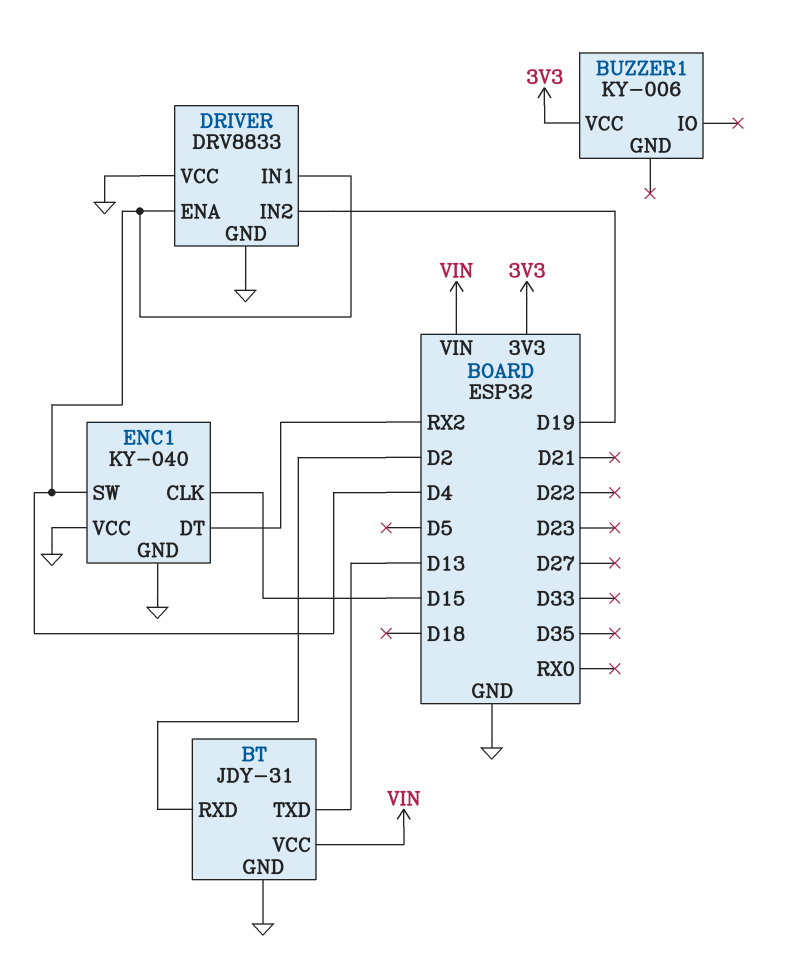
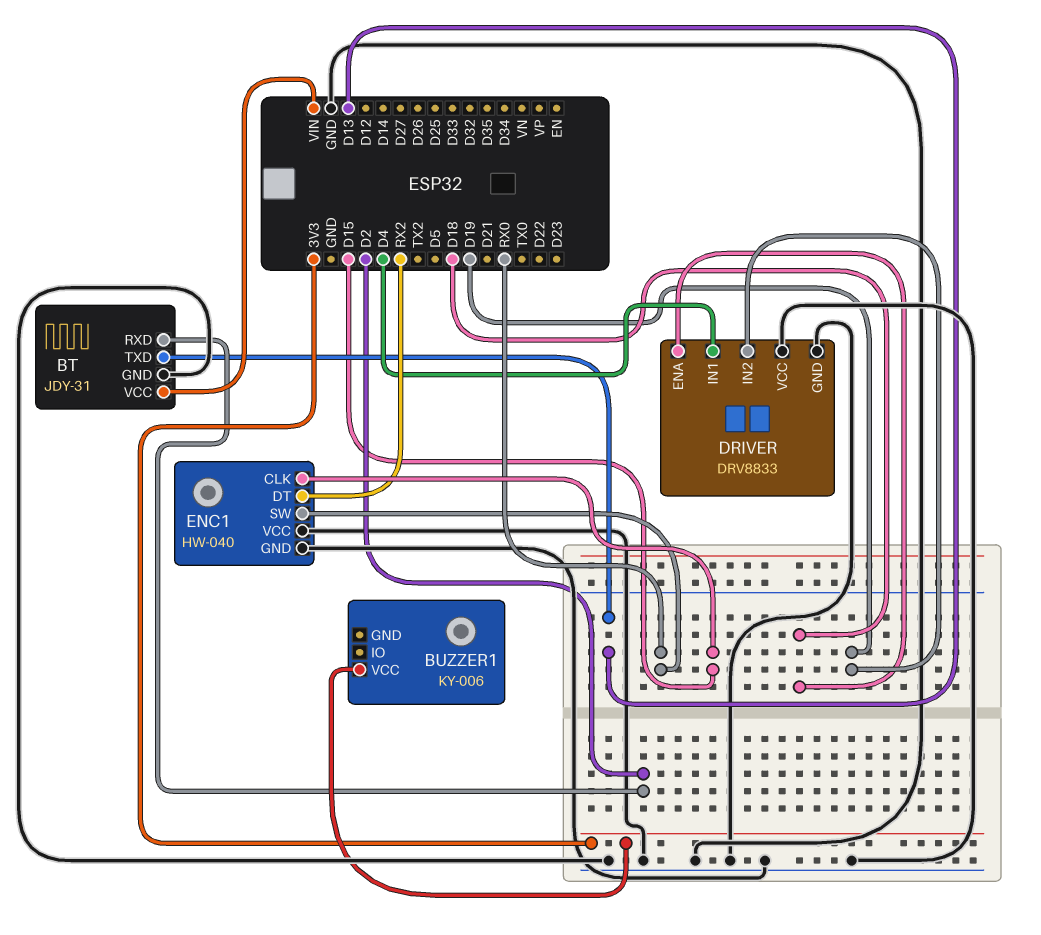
DRIVER pin ENA: D4 -> D18
ENC1: KY-040 -> HW-040
ENC1 pin SW: D4 -> RX0

